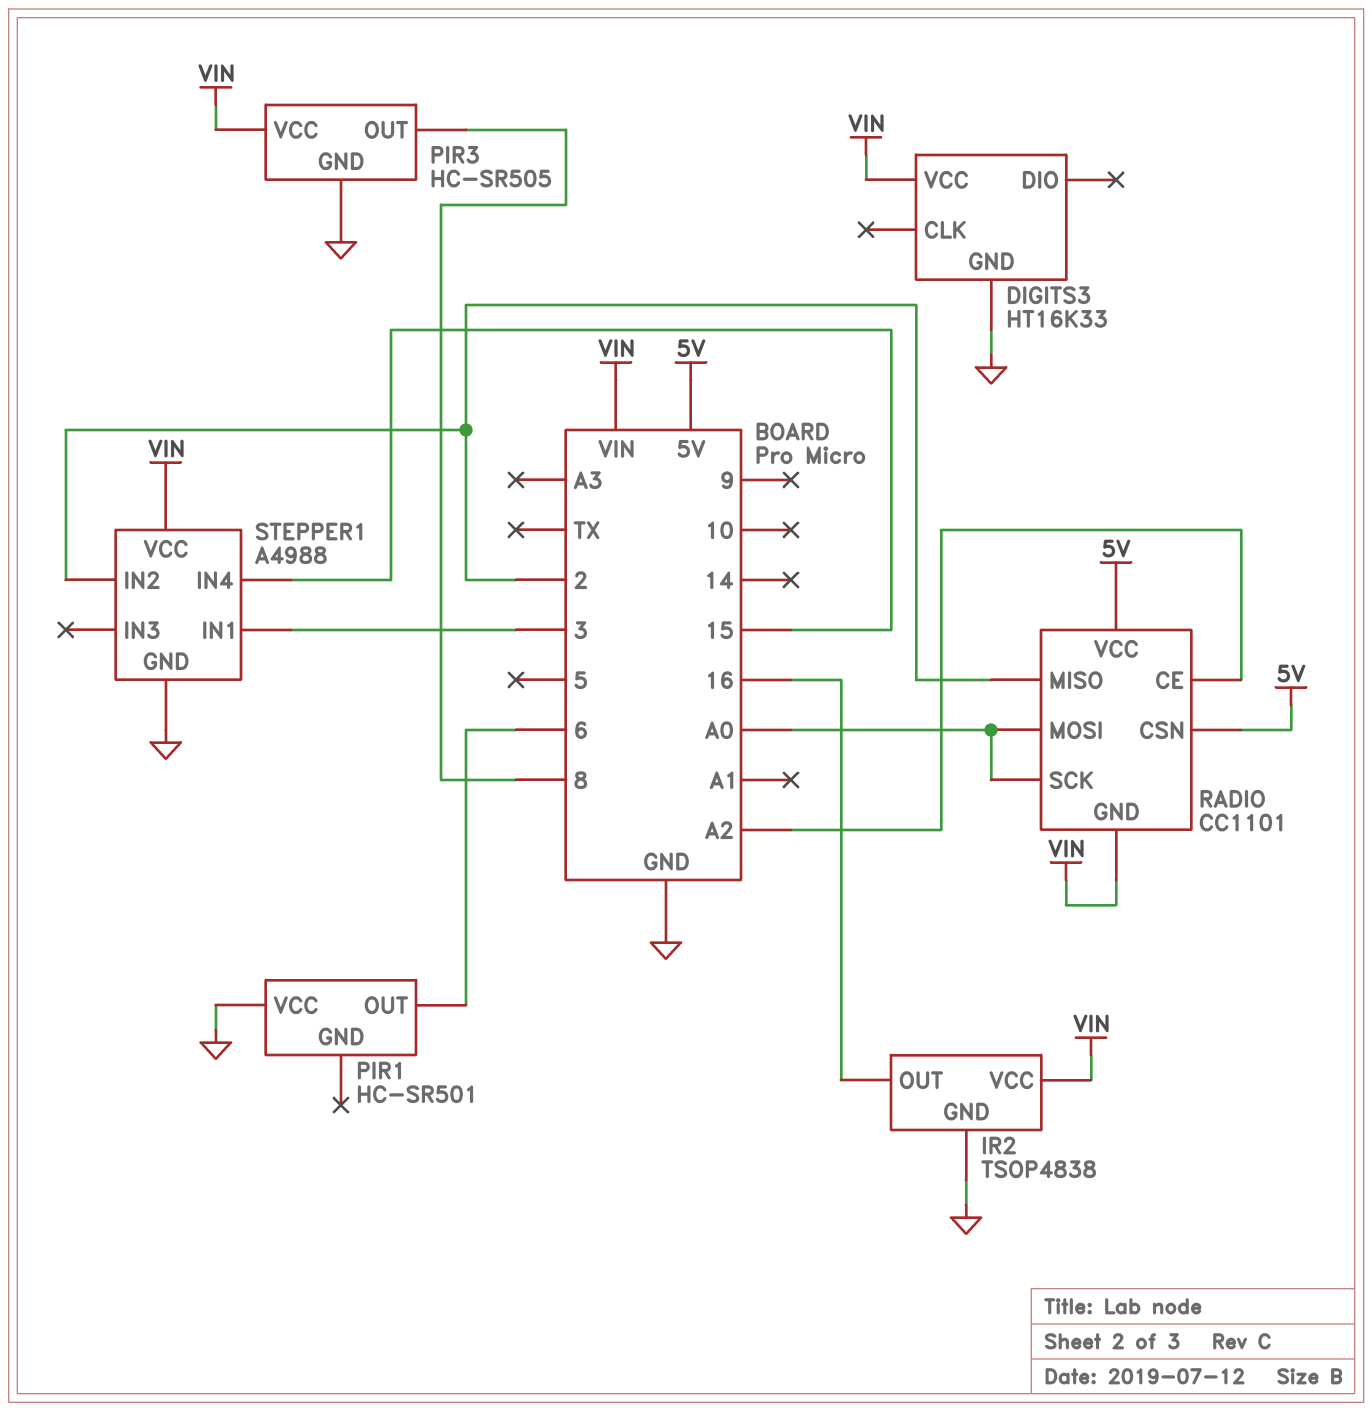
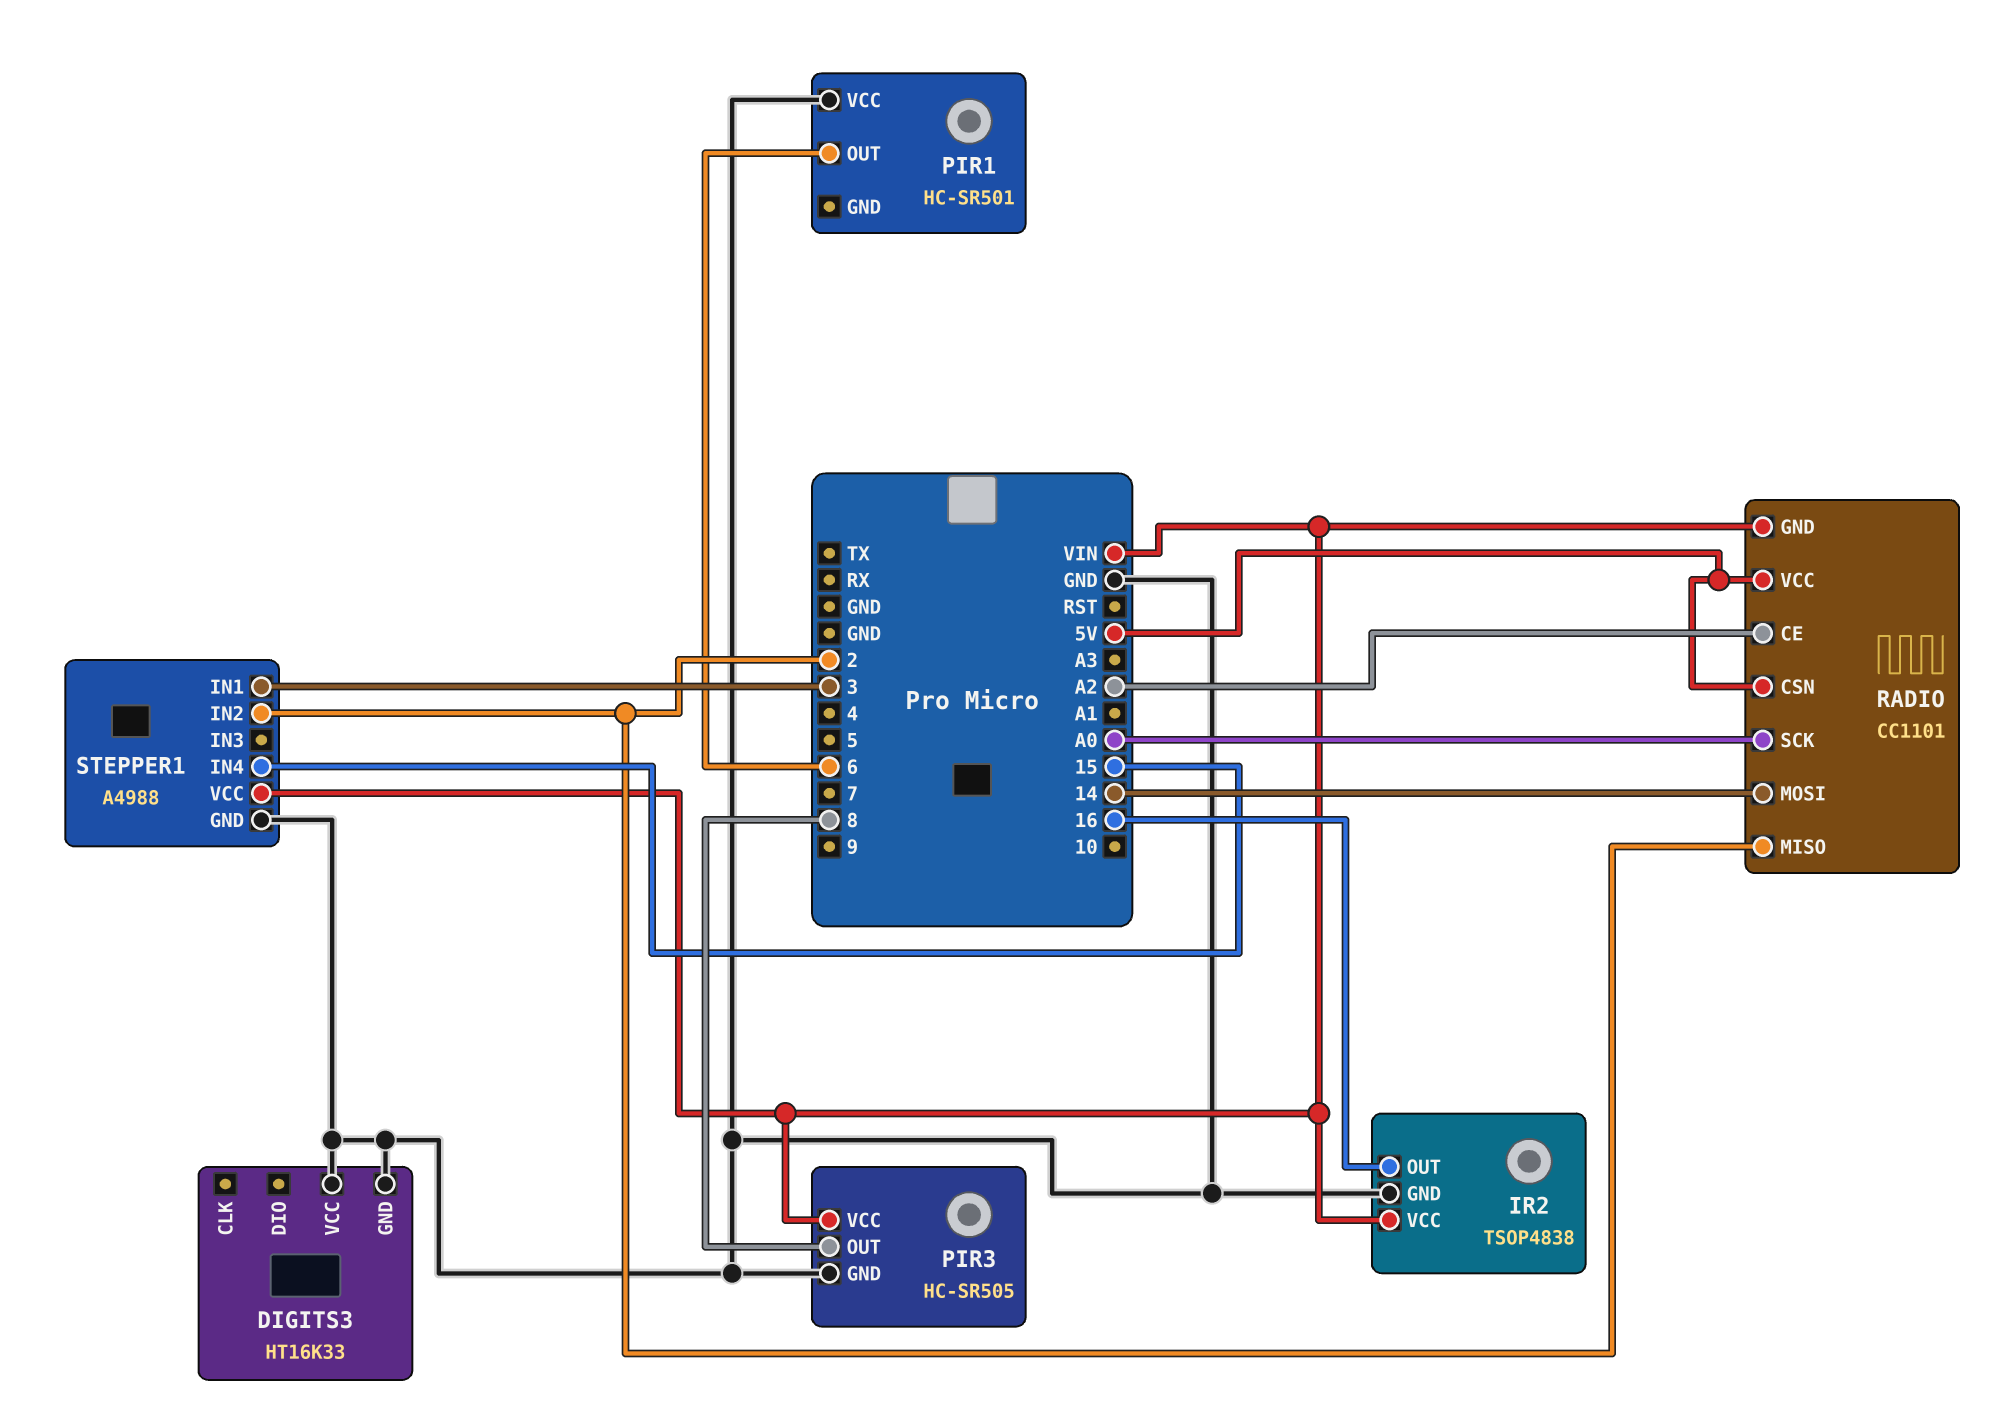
DIGITS3 pin VCC: VIN -> GND
RADIO pin MOSI: A0 -> 14

